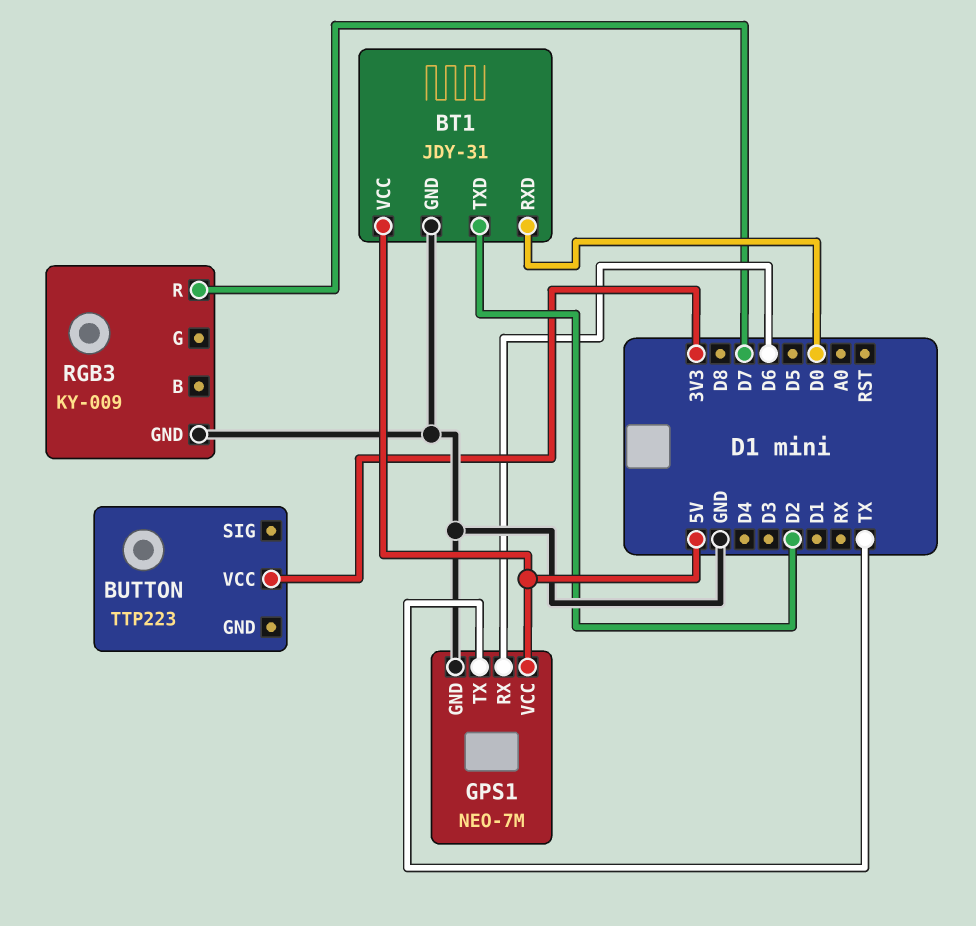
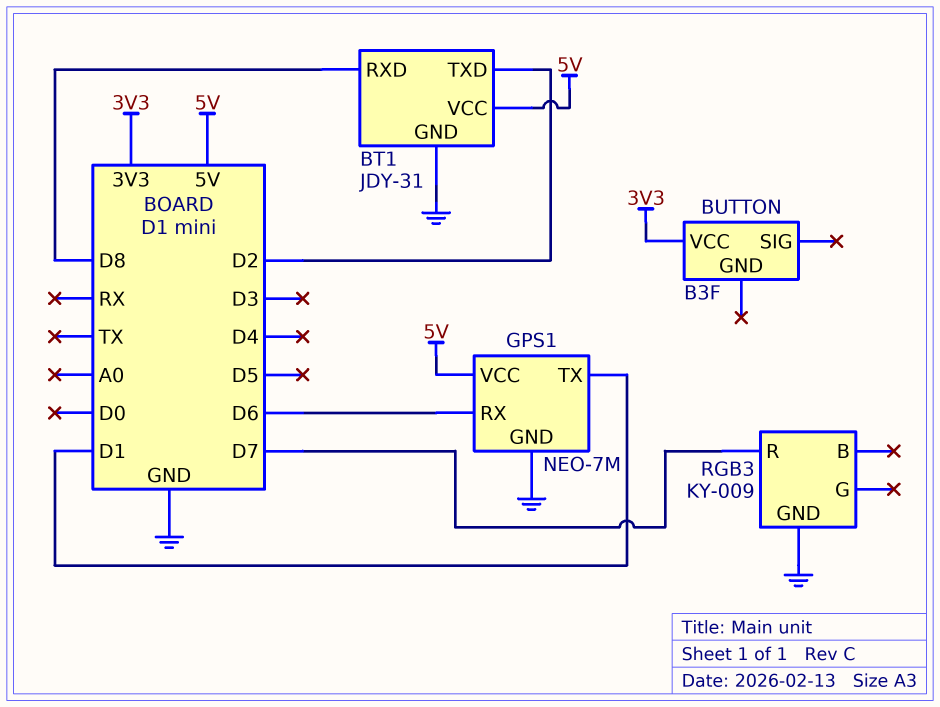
BT1 pin RXD: D0 -> D8
BUTTON: TTP223 -> B3F
GPS1 pin TX: TX -> D1

